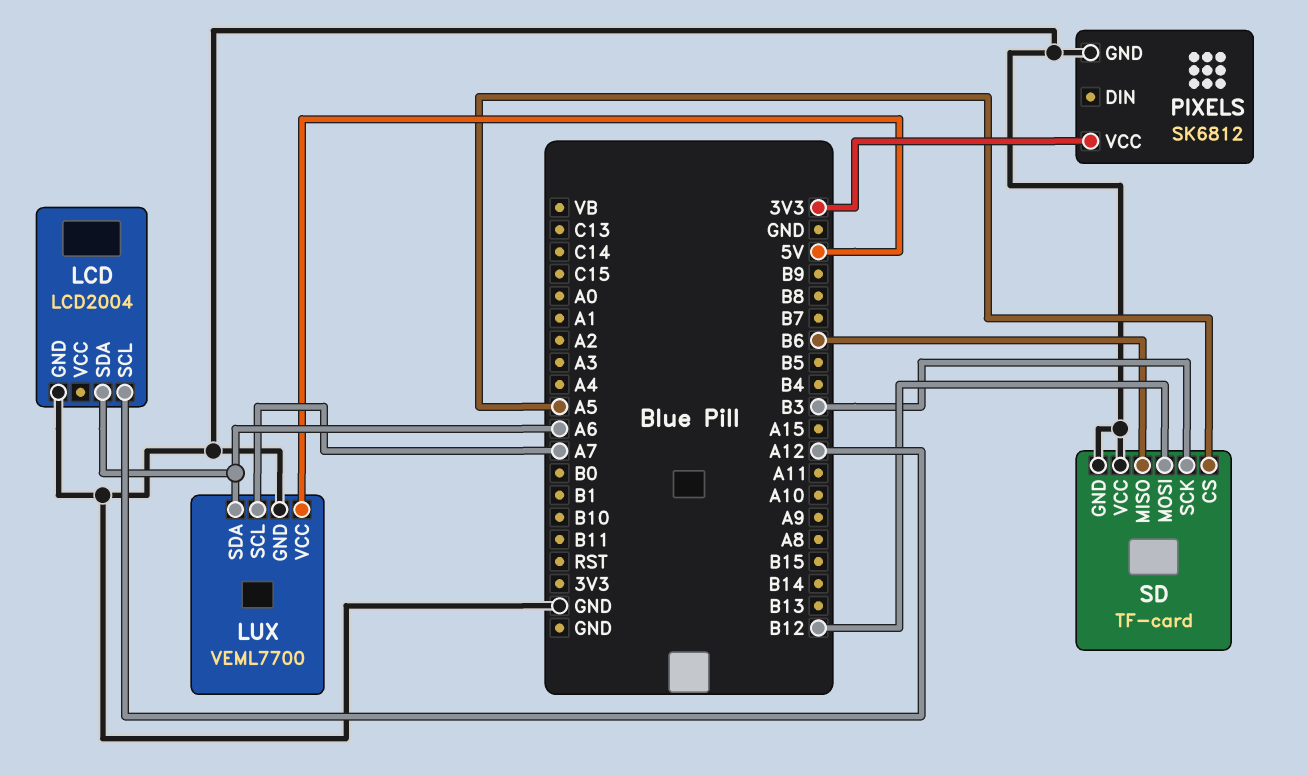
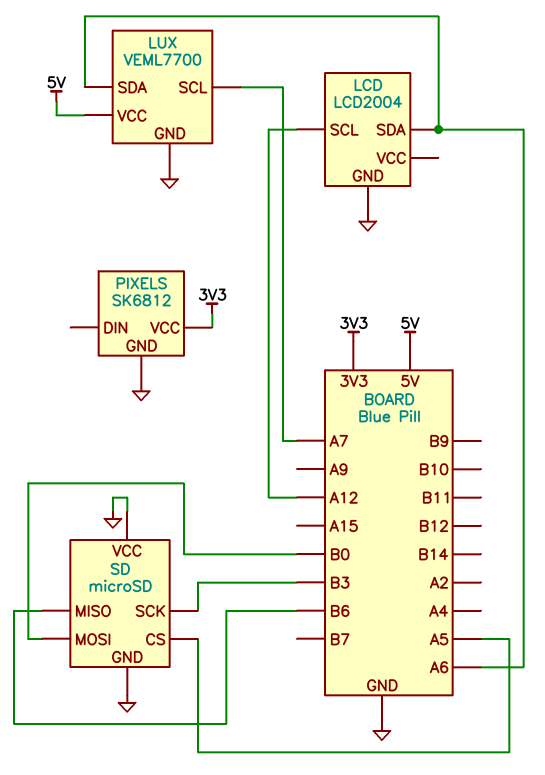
SD: TF-card -> microSD
SD pin MOSI: B12 -> B0

